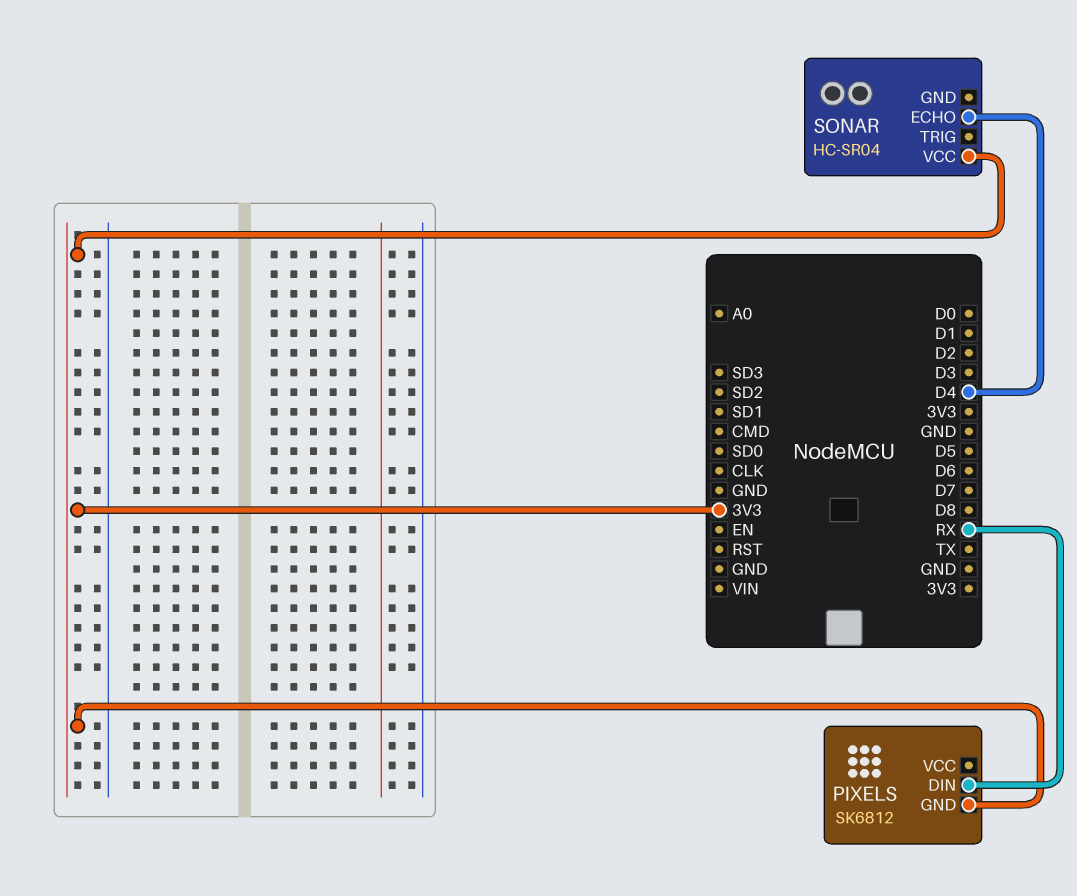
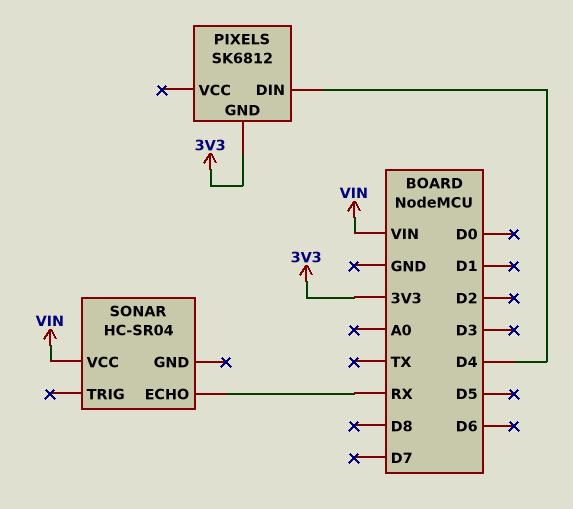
PIXELS pin DIN: RX -> D4
SONAR pin ECHO: D4 -> RX
SONAR pin VCC: 3V3 -> VIN

